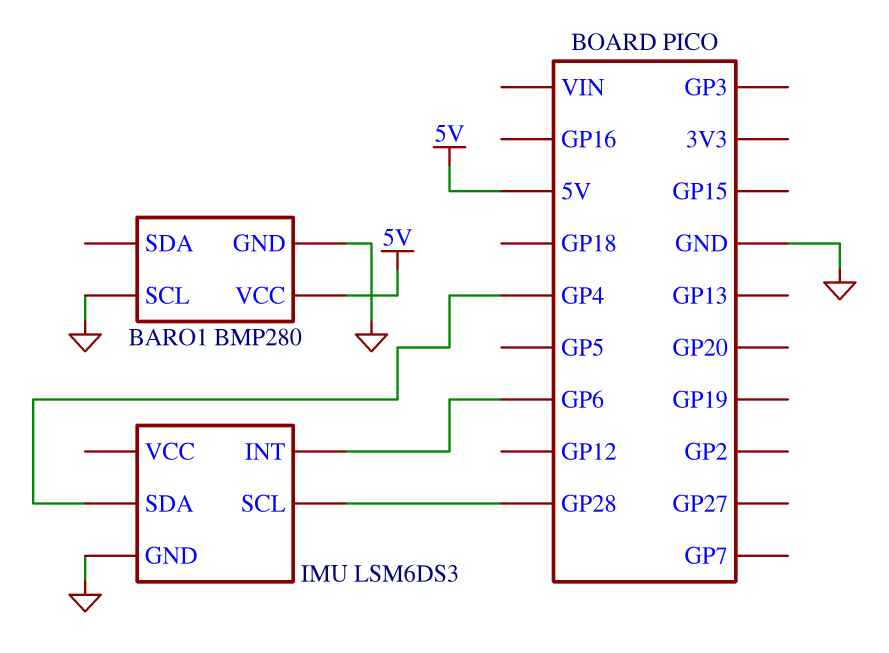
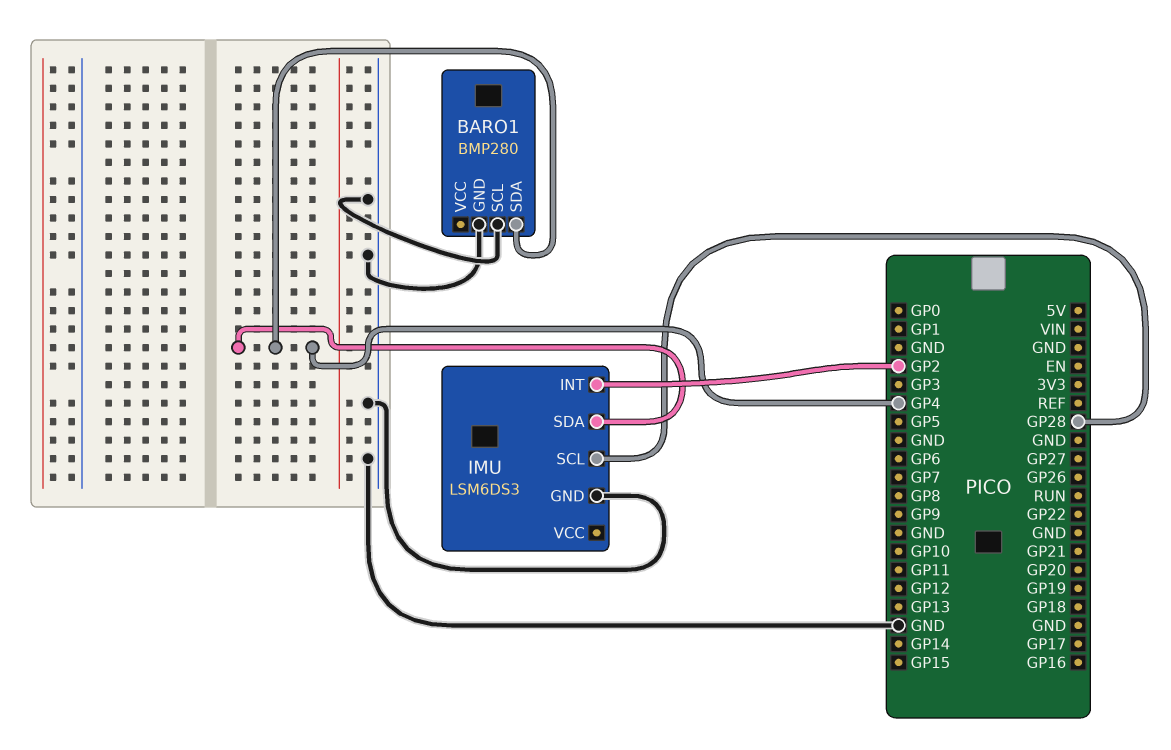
BARO1 pin SDA: none -> GP4
BARO1 pin VCC: 5V -> none
IMU pin INT: GP6 -> GP2

